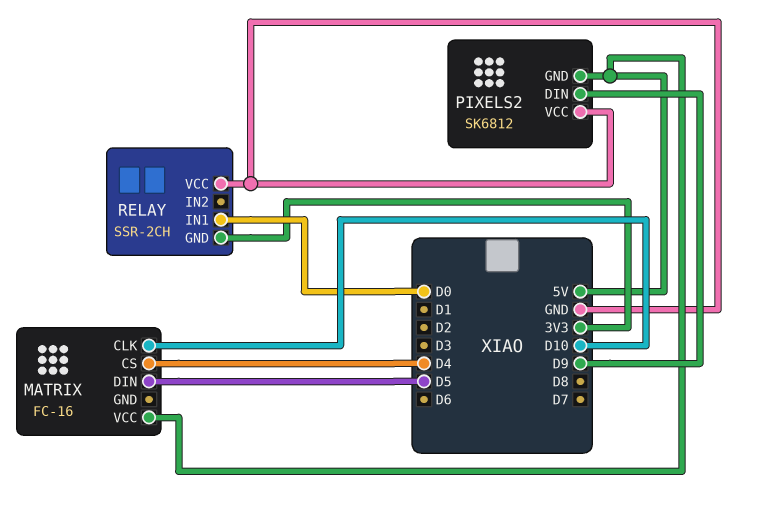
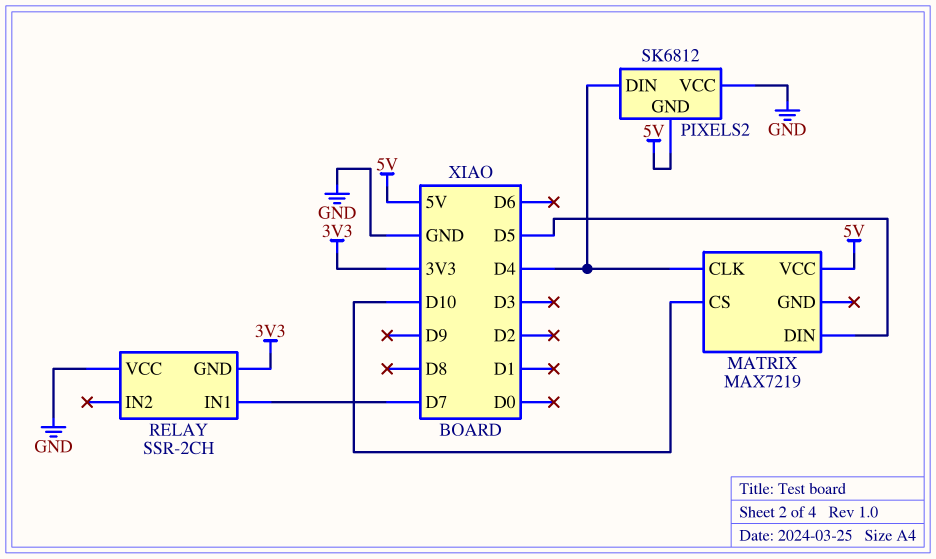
MATRIX: FC-16 -> MAX7219
MATRIX pin CLK: D10 -> D4
MATRIX pin CS: D4 -> D10
PIXELS2 pin DIN: D9 -> D4
RELAY pin IN1: D0 -> D7

